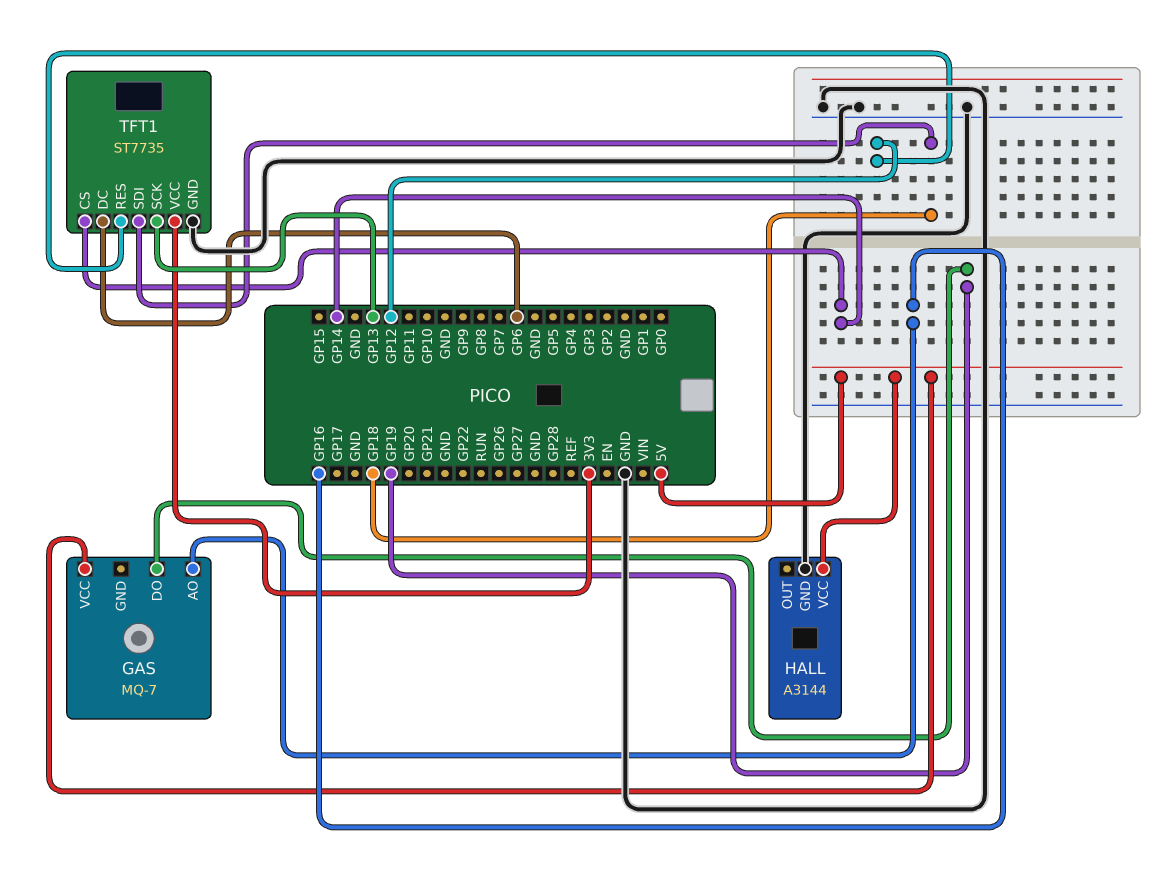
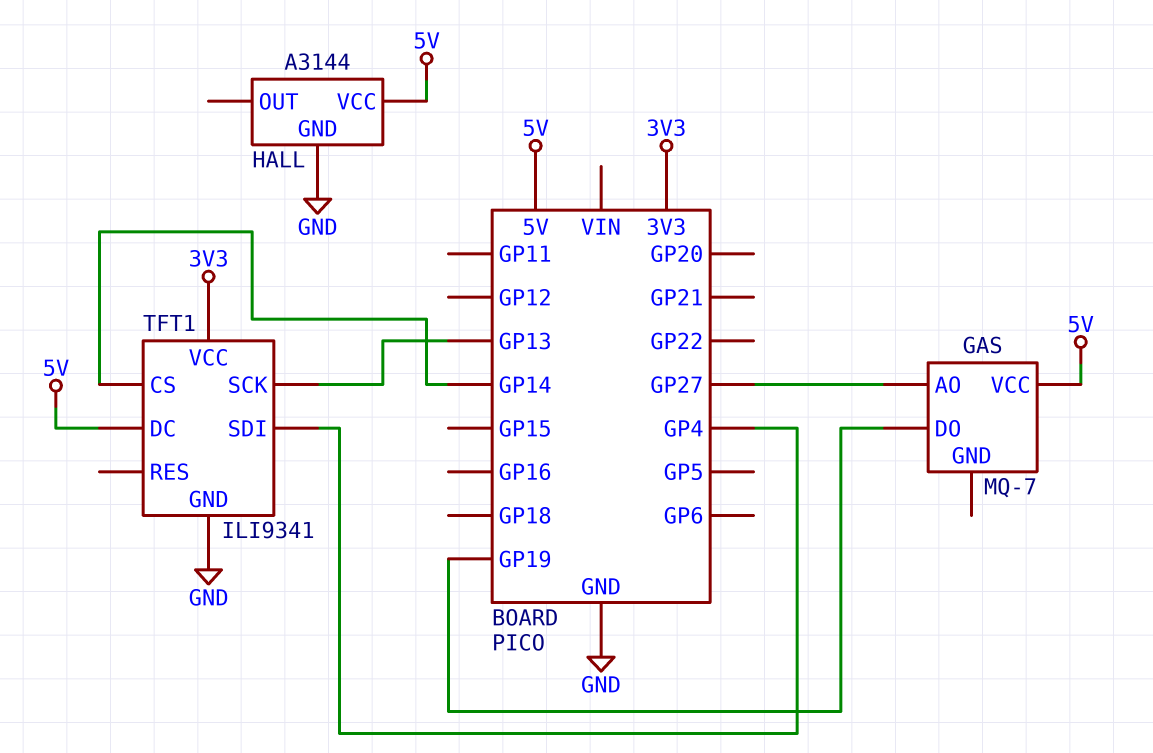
GAS pin AO: GP16 -> GP27
TFT1: ST7735 -> ILI9341
TFT1 pin DC: GP6 -> 5V
TFT1 pin RES: GP12 -> none
TFT1 pin SDI: GP18 -> GP4

